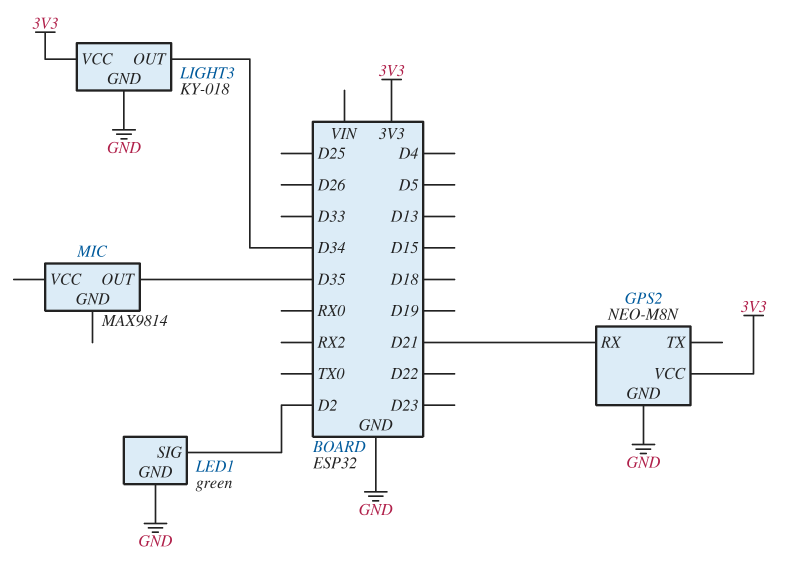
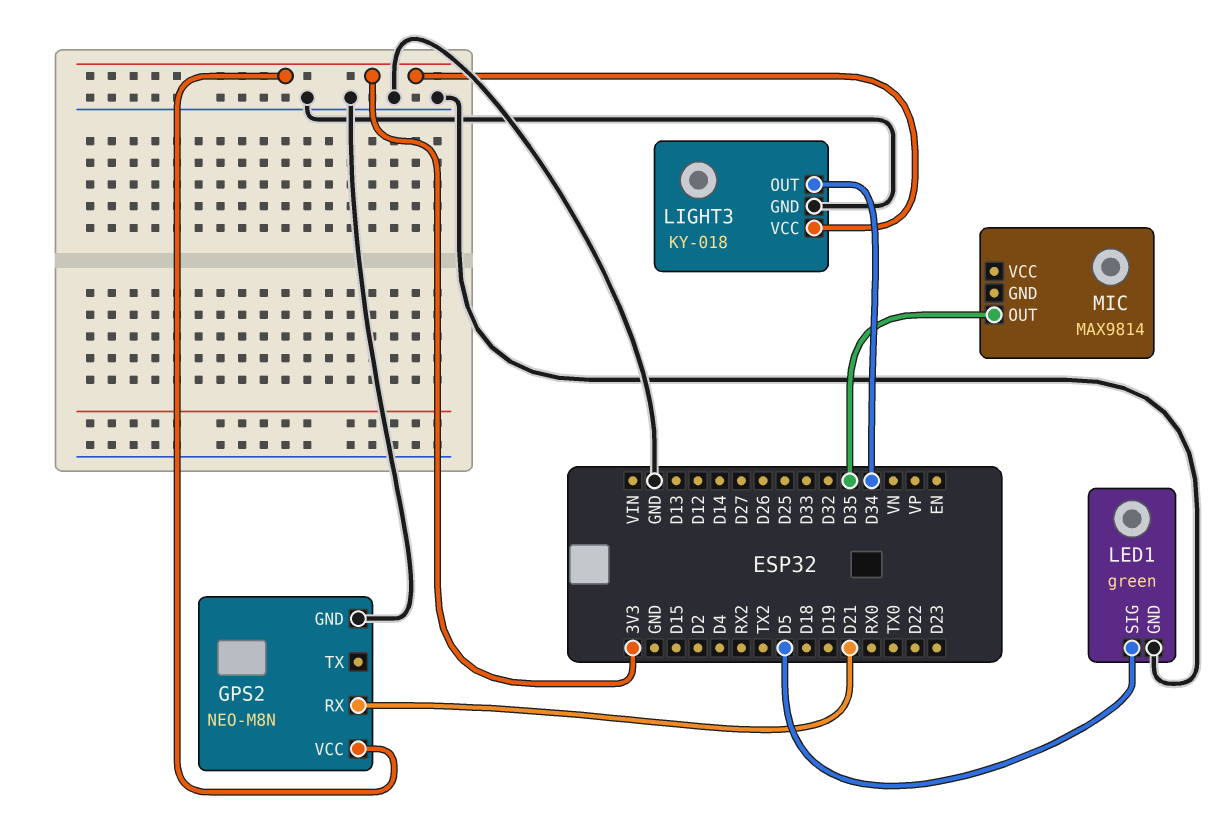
LED1 pin SIG: D2 -> D5

